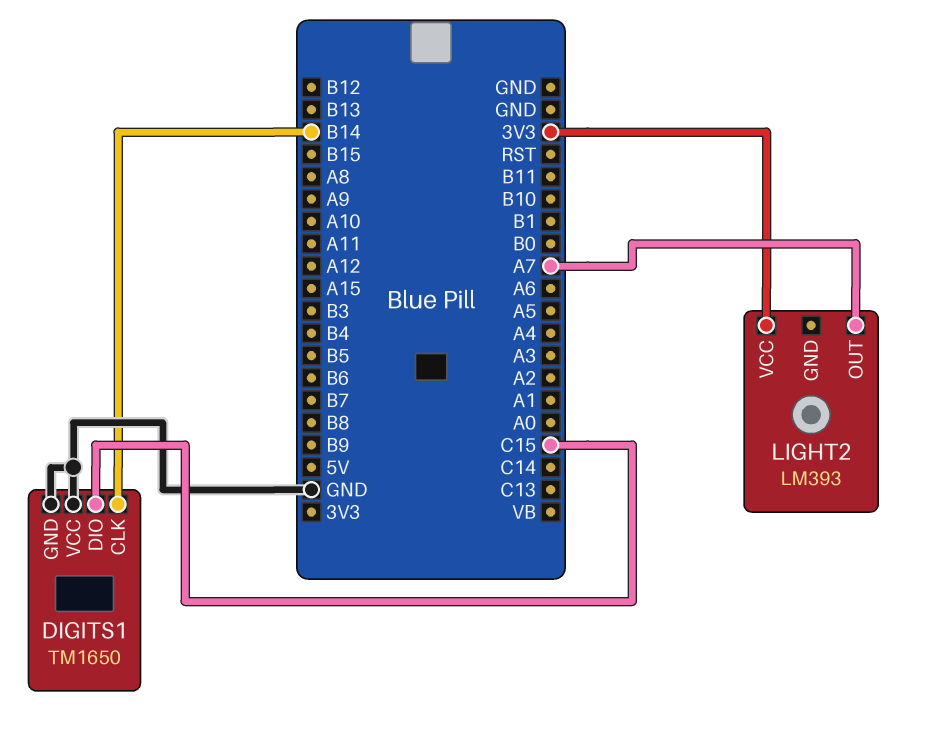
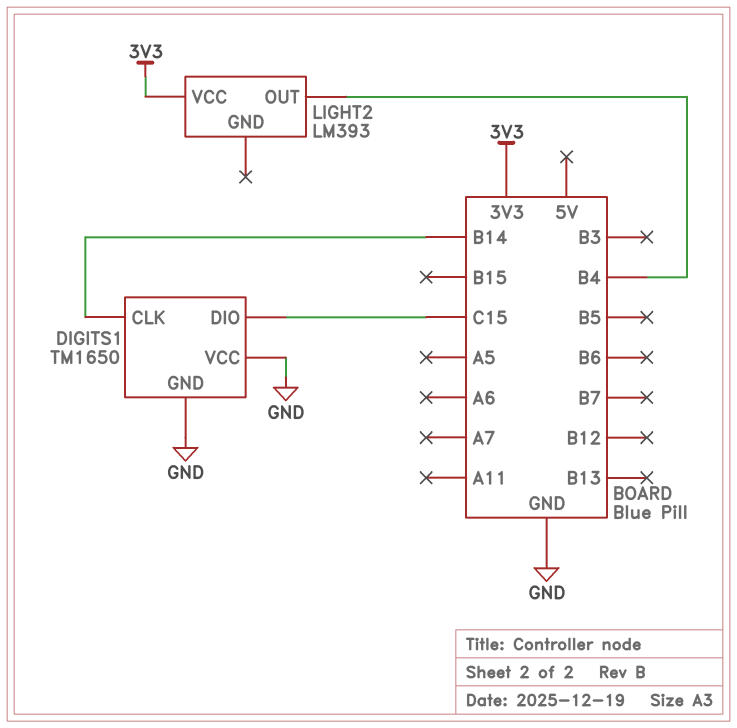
LIGHT2 pin OUT: A7 -> B4

